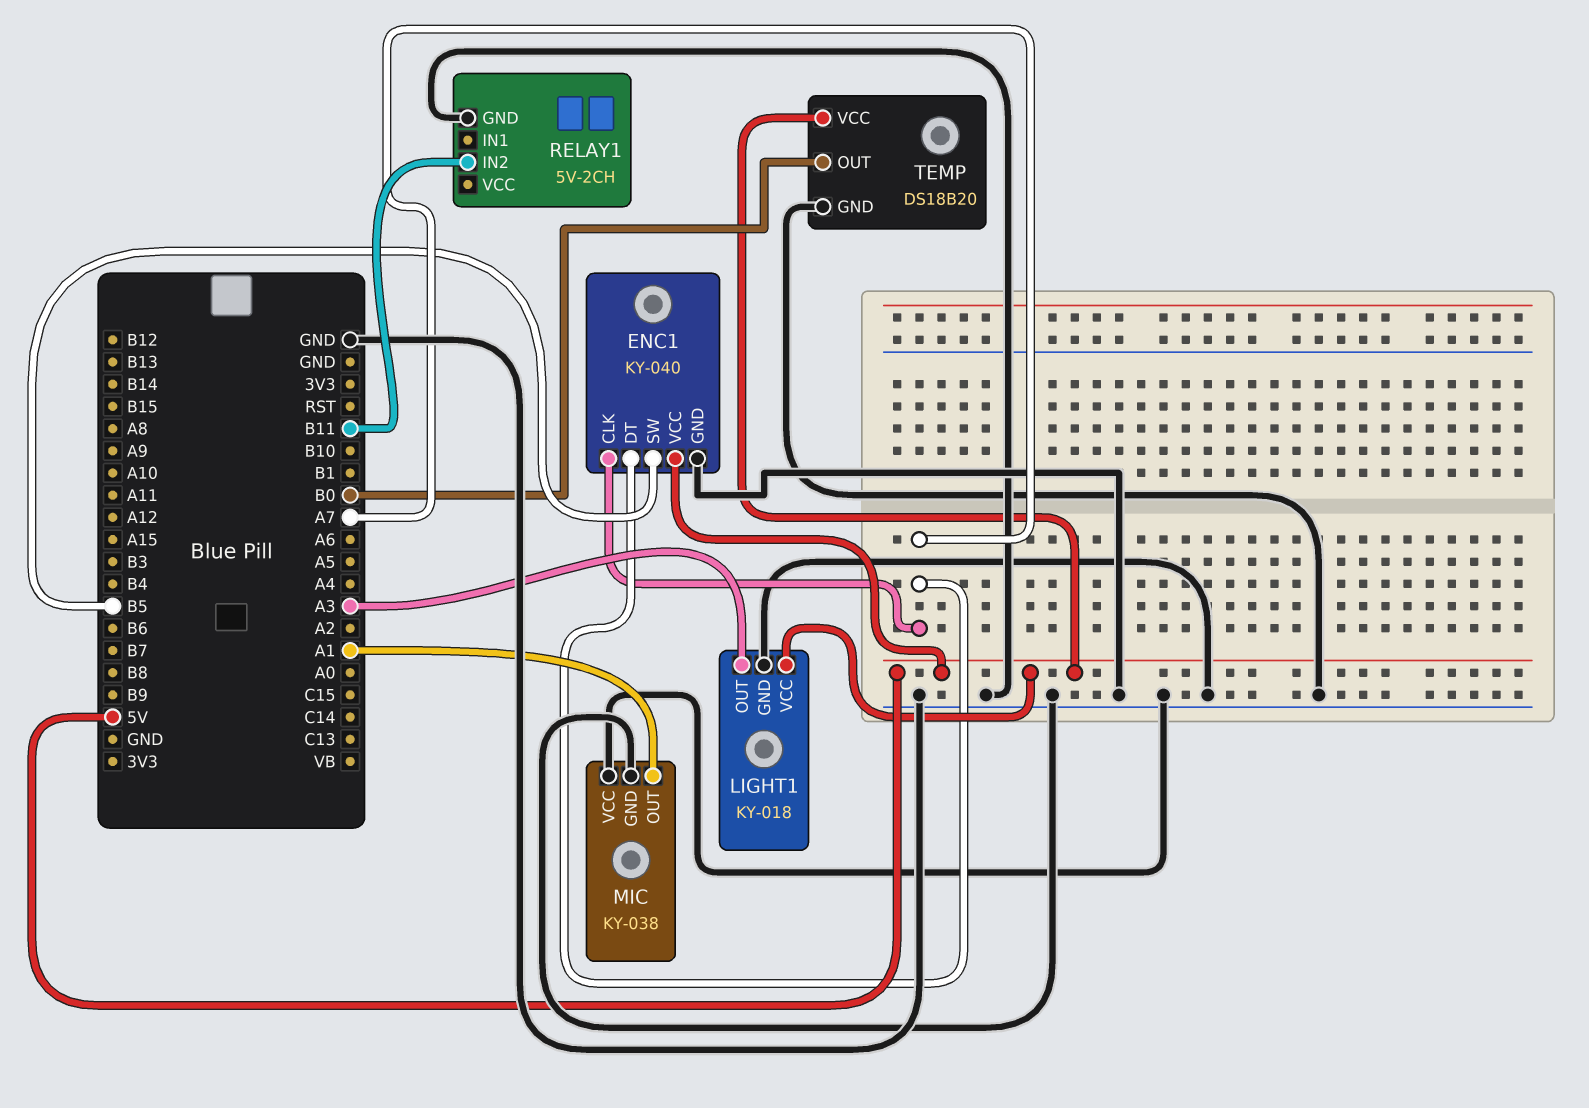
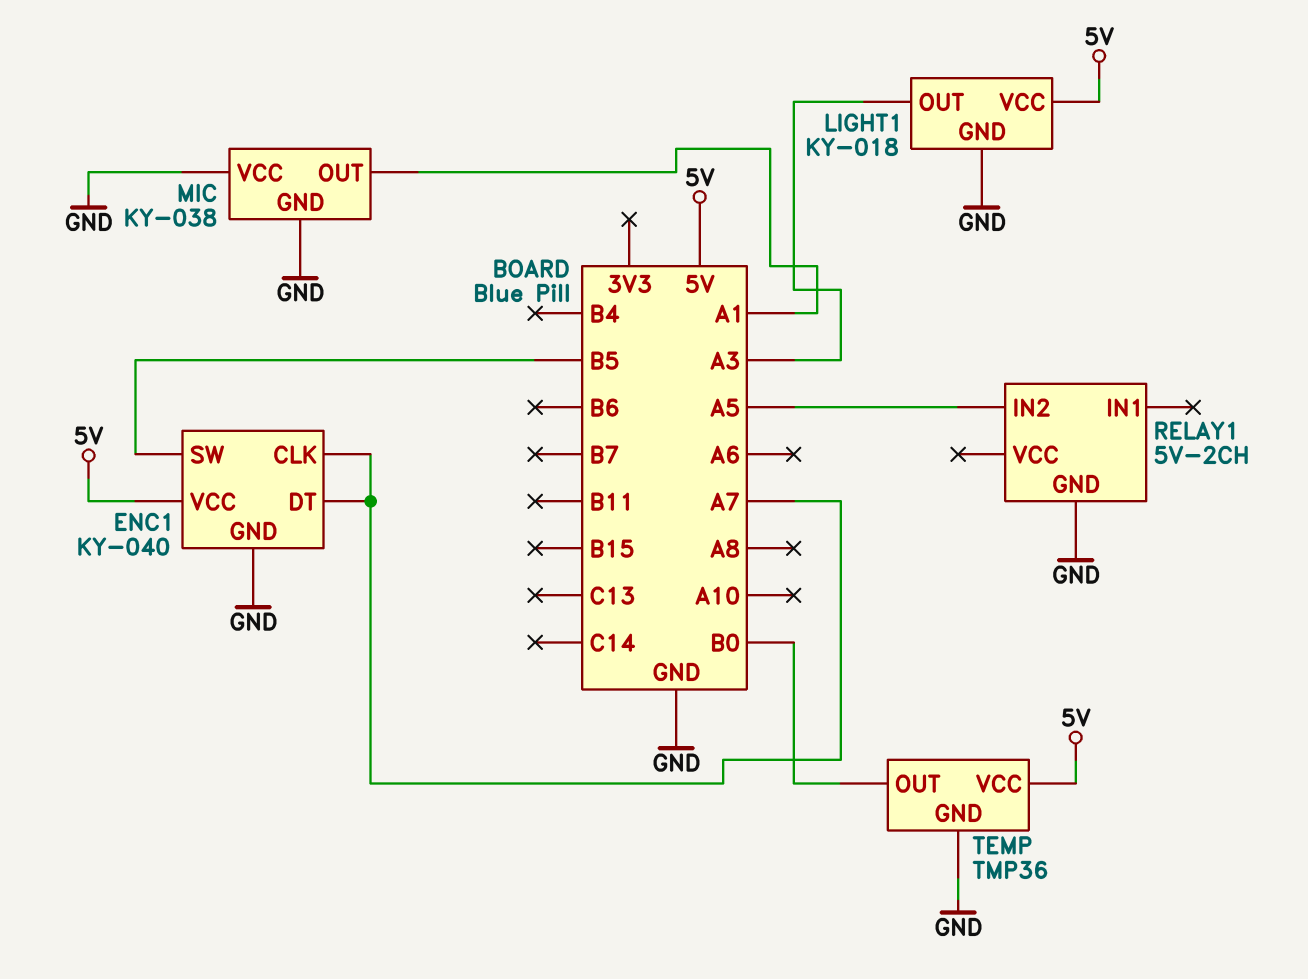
RELAY1 pin IN2: B11 -> A5
TEMP: DS18B20 -> TMP36

